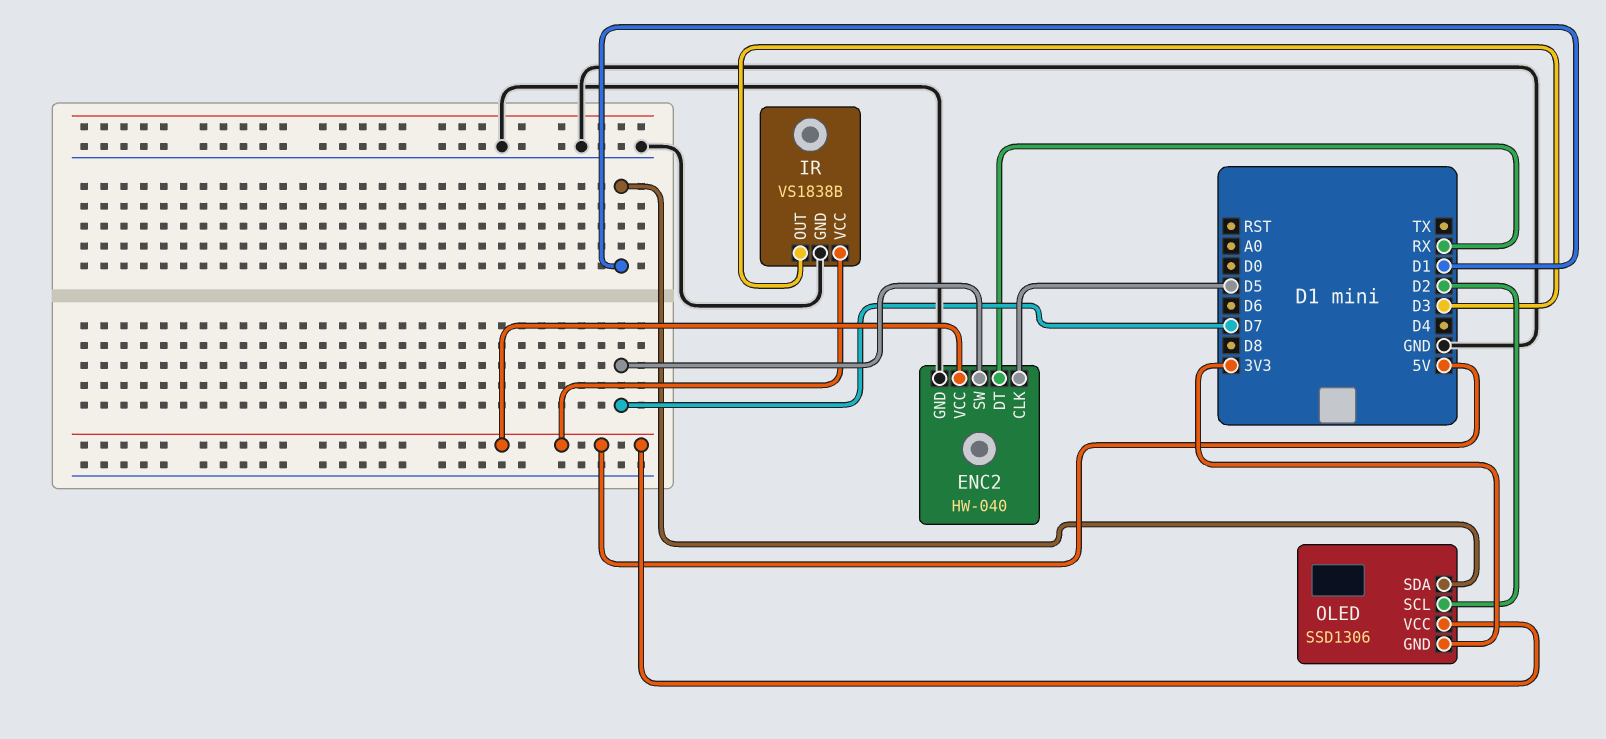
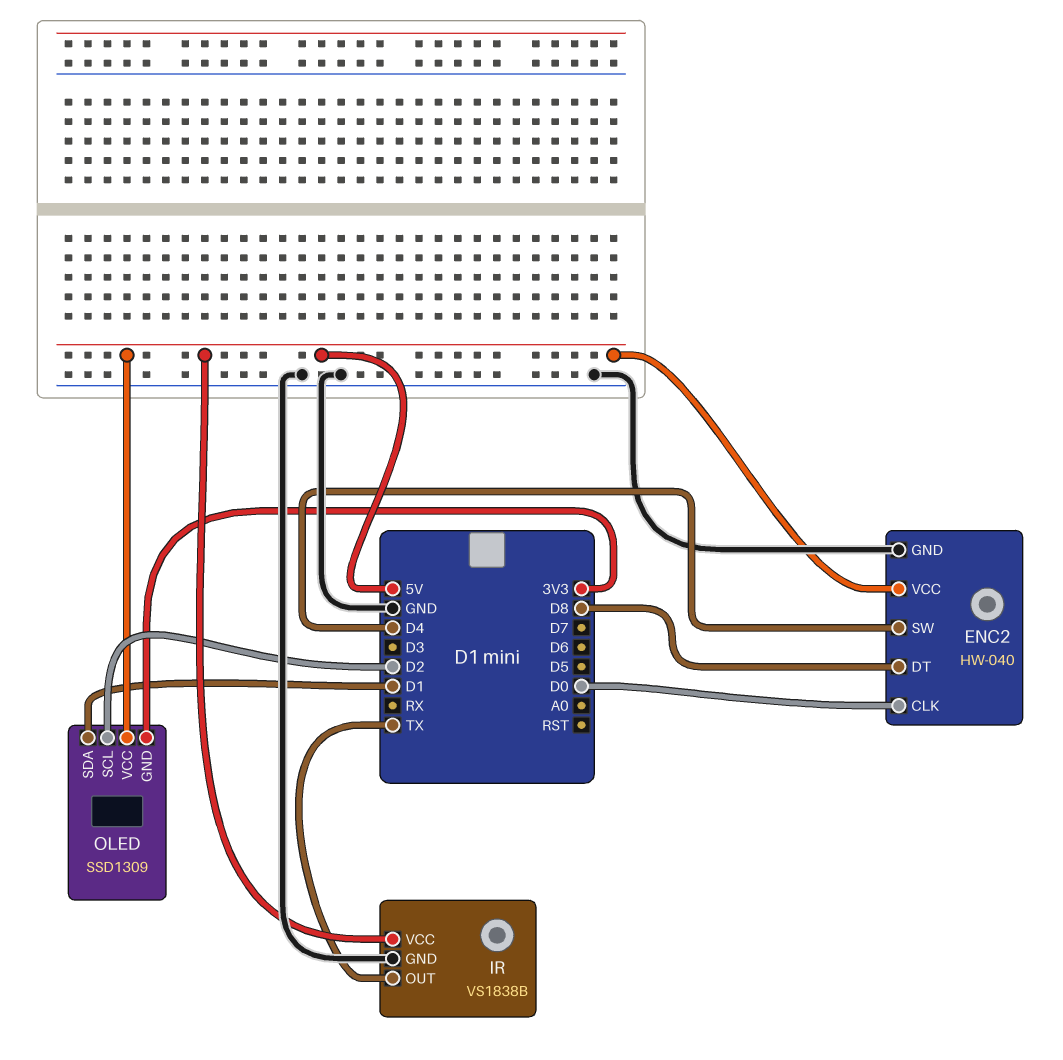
ENC2 pin CLK: D5 -> D0
ENC2 pin DT: RX -> D8
ENC2 pin SW: D7 -> D4
IR pin OUT: D3 -> TX
OLED: SSD1306 -> SSD1309

